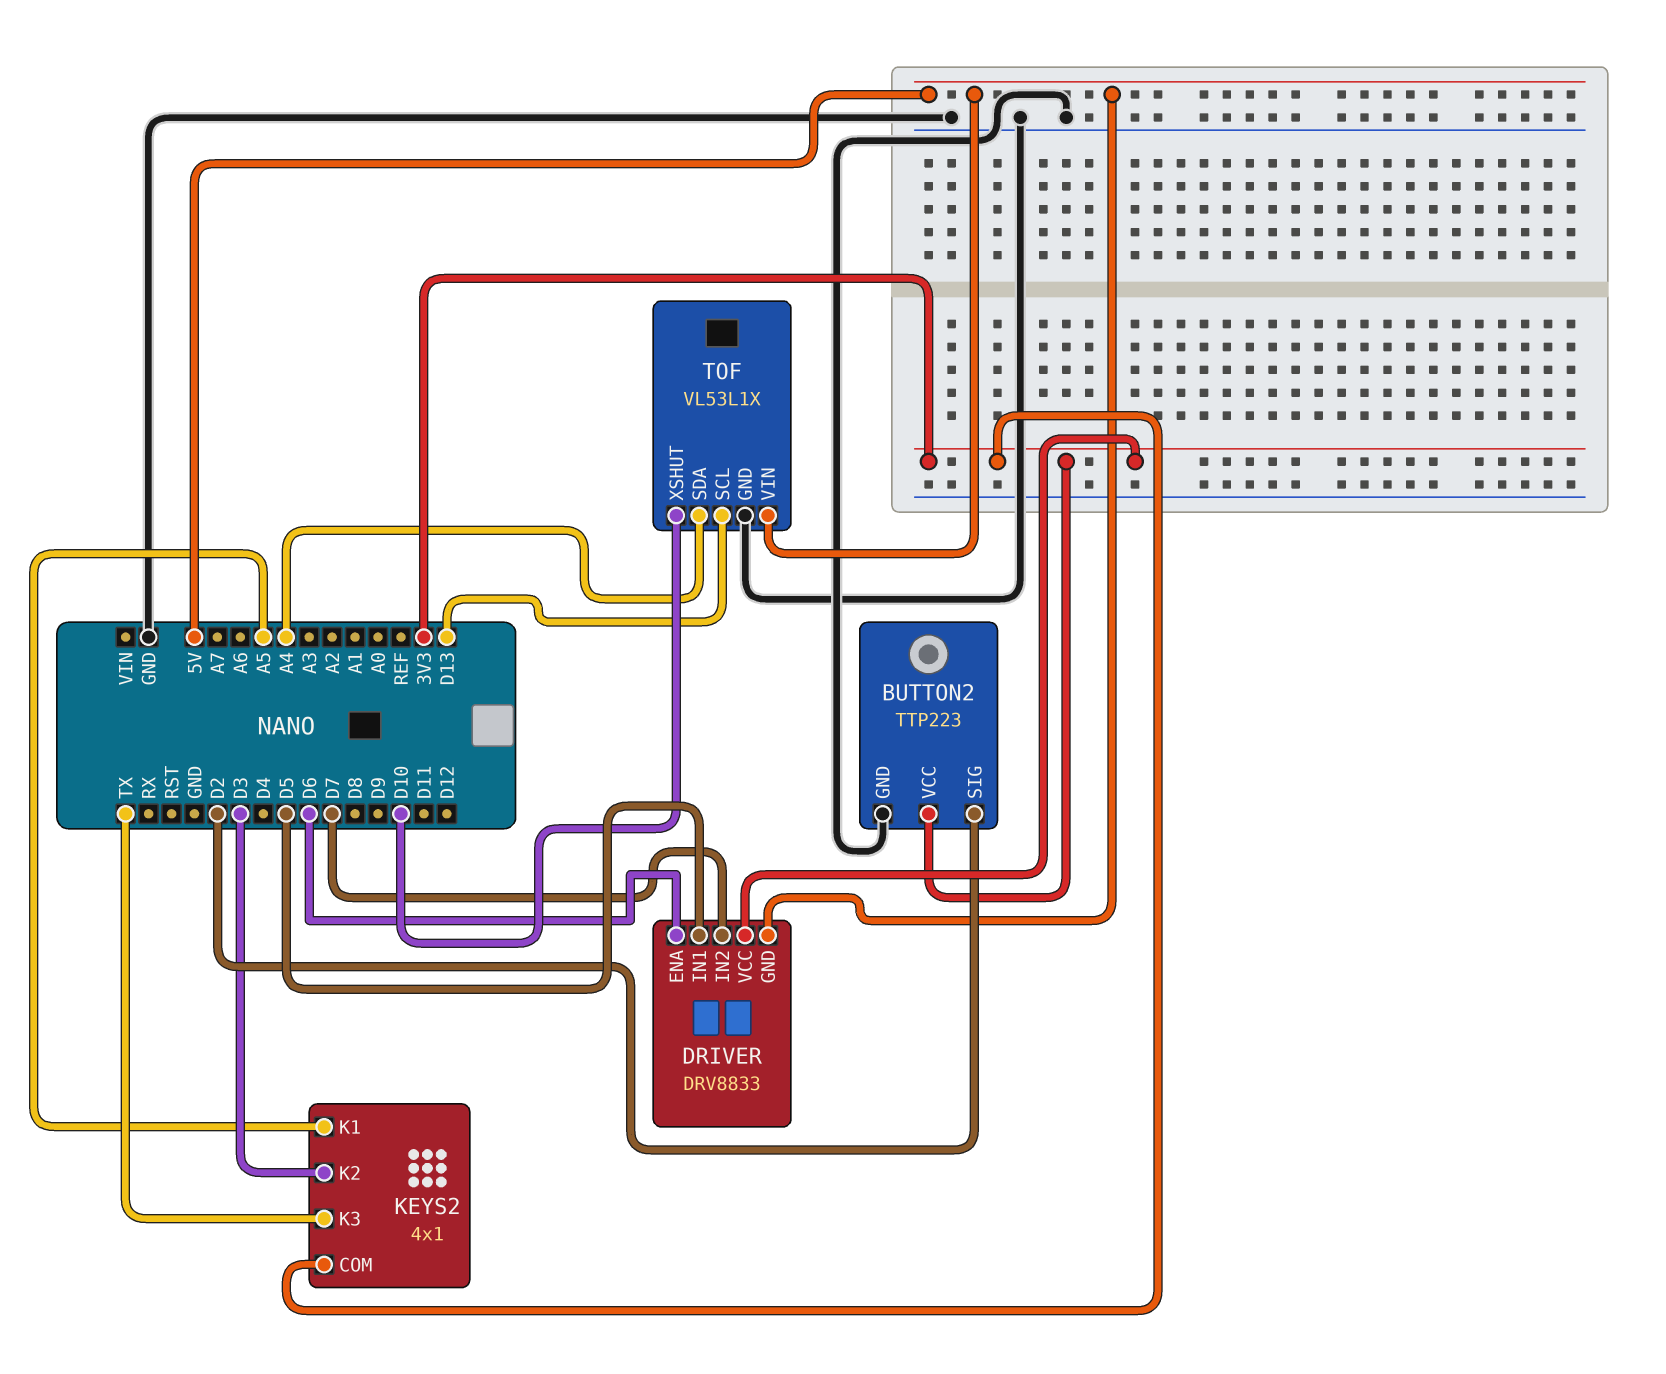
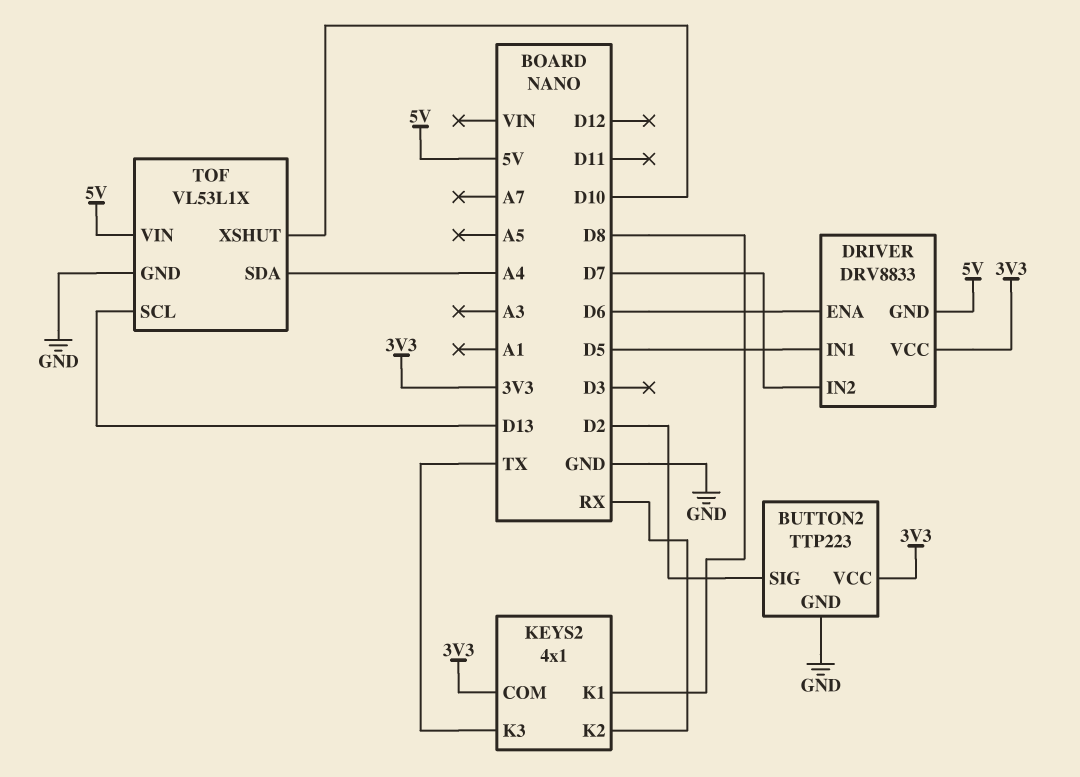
KEYS2 pin K1: A5 -> D8
KEYS2 pin K2: D3 -> RX

